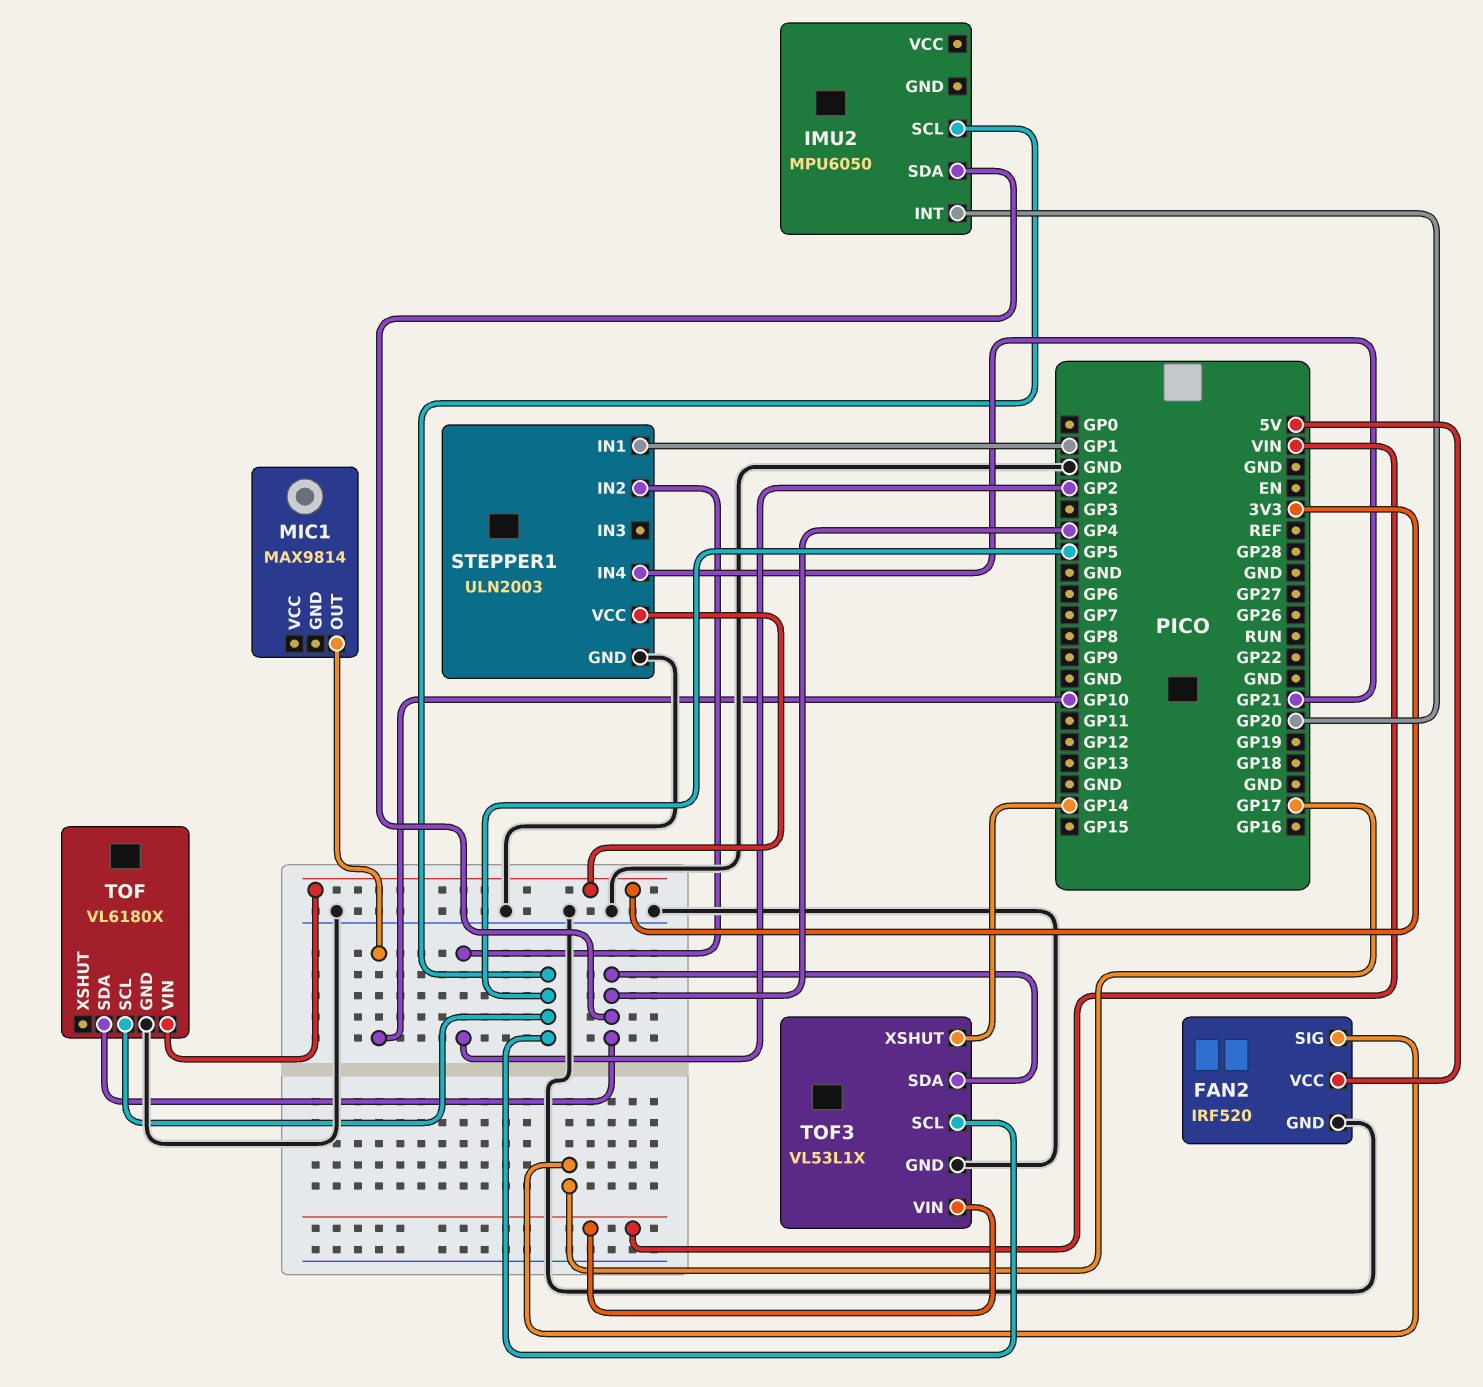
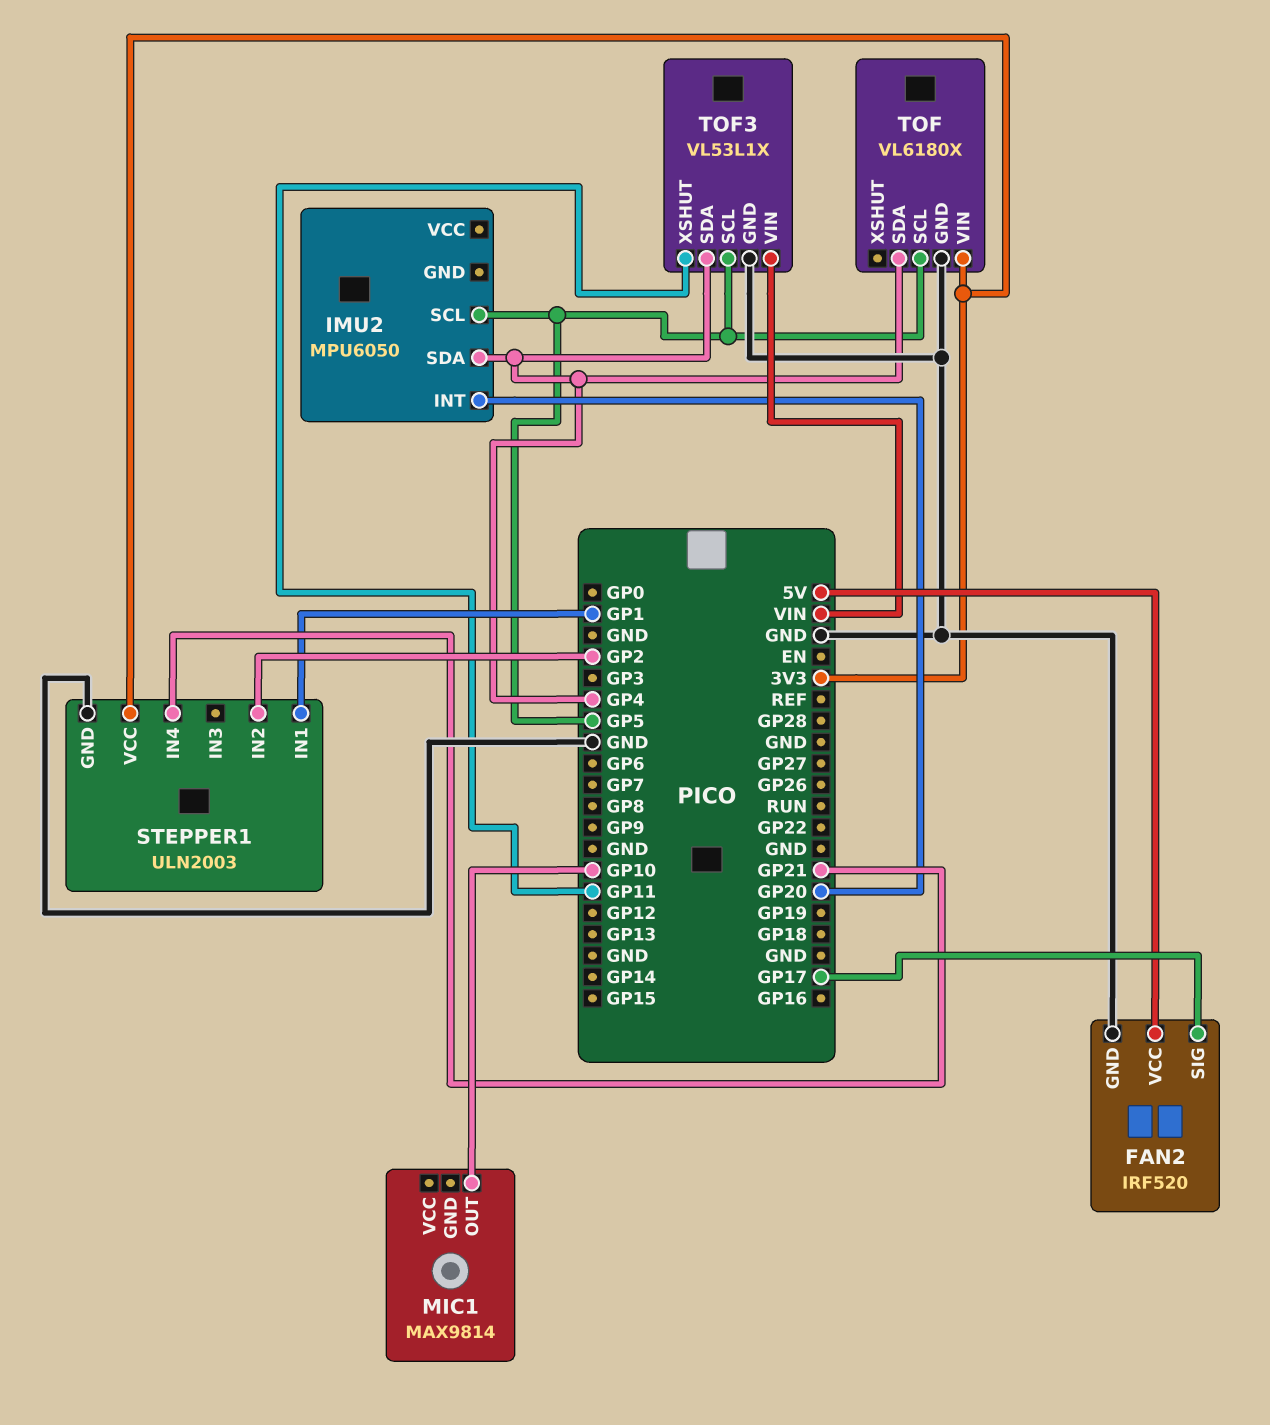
TOF3 pin XSHUT: GP14 -> GP11

